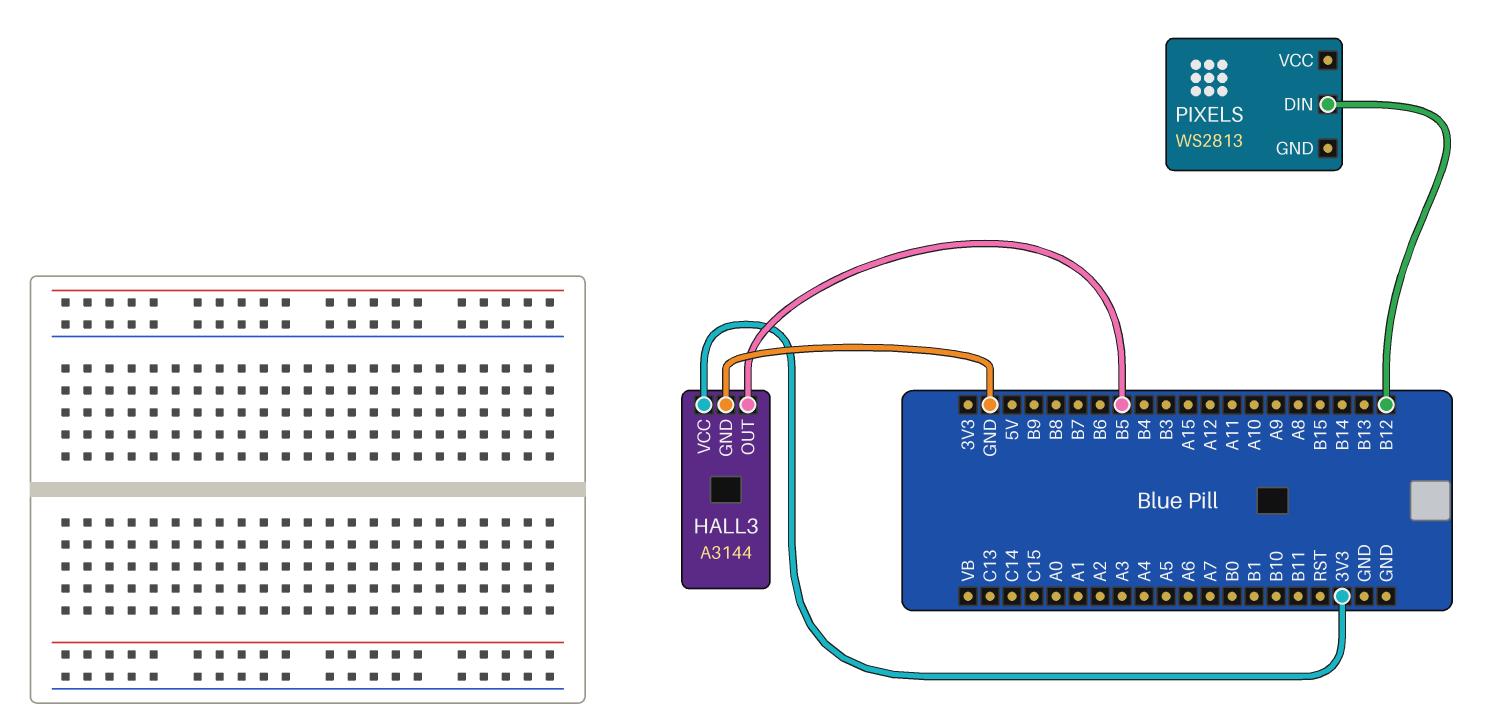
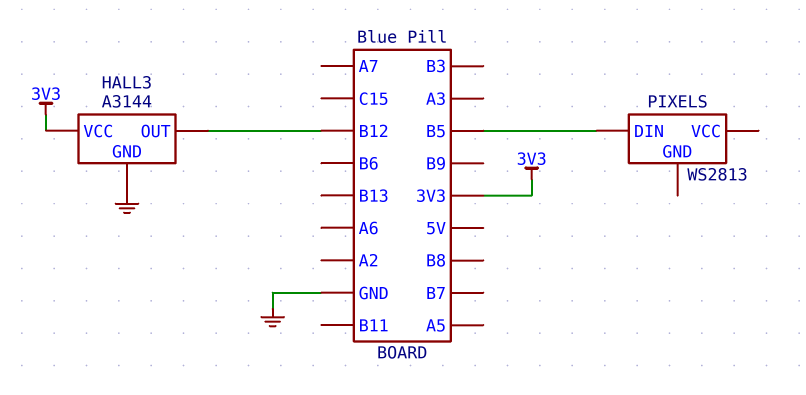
HALL3 pin OUT: B5 -> B12
PIXELS pin DIN: B12 -> B5

